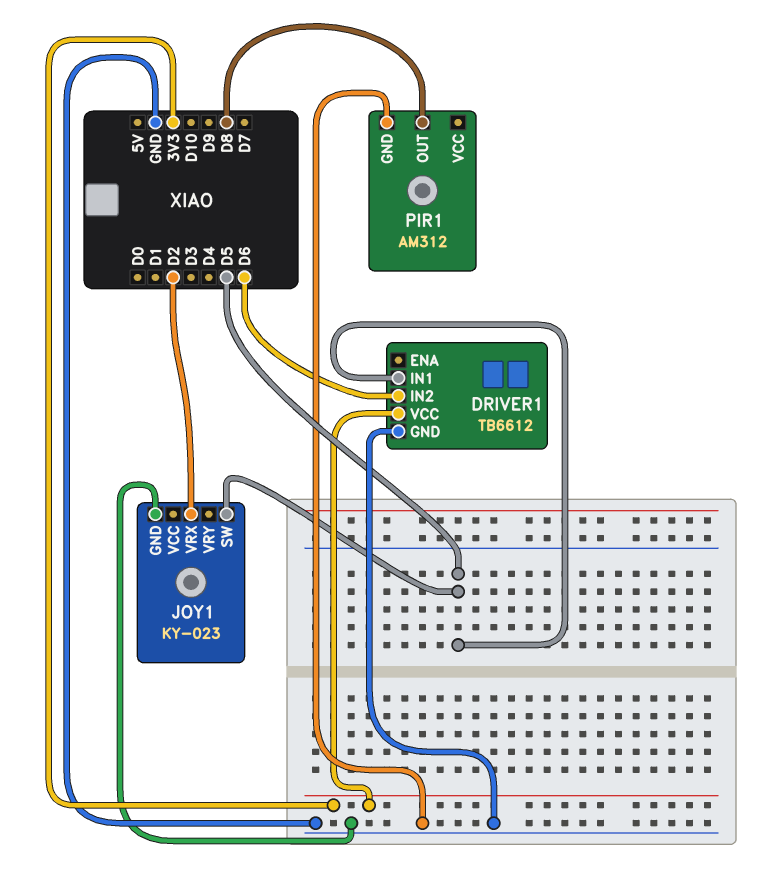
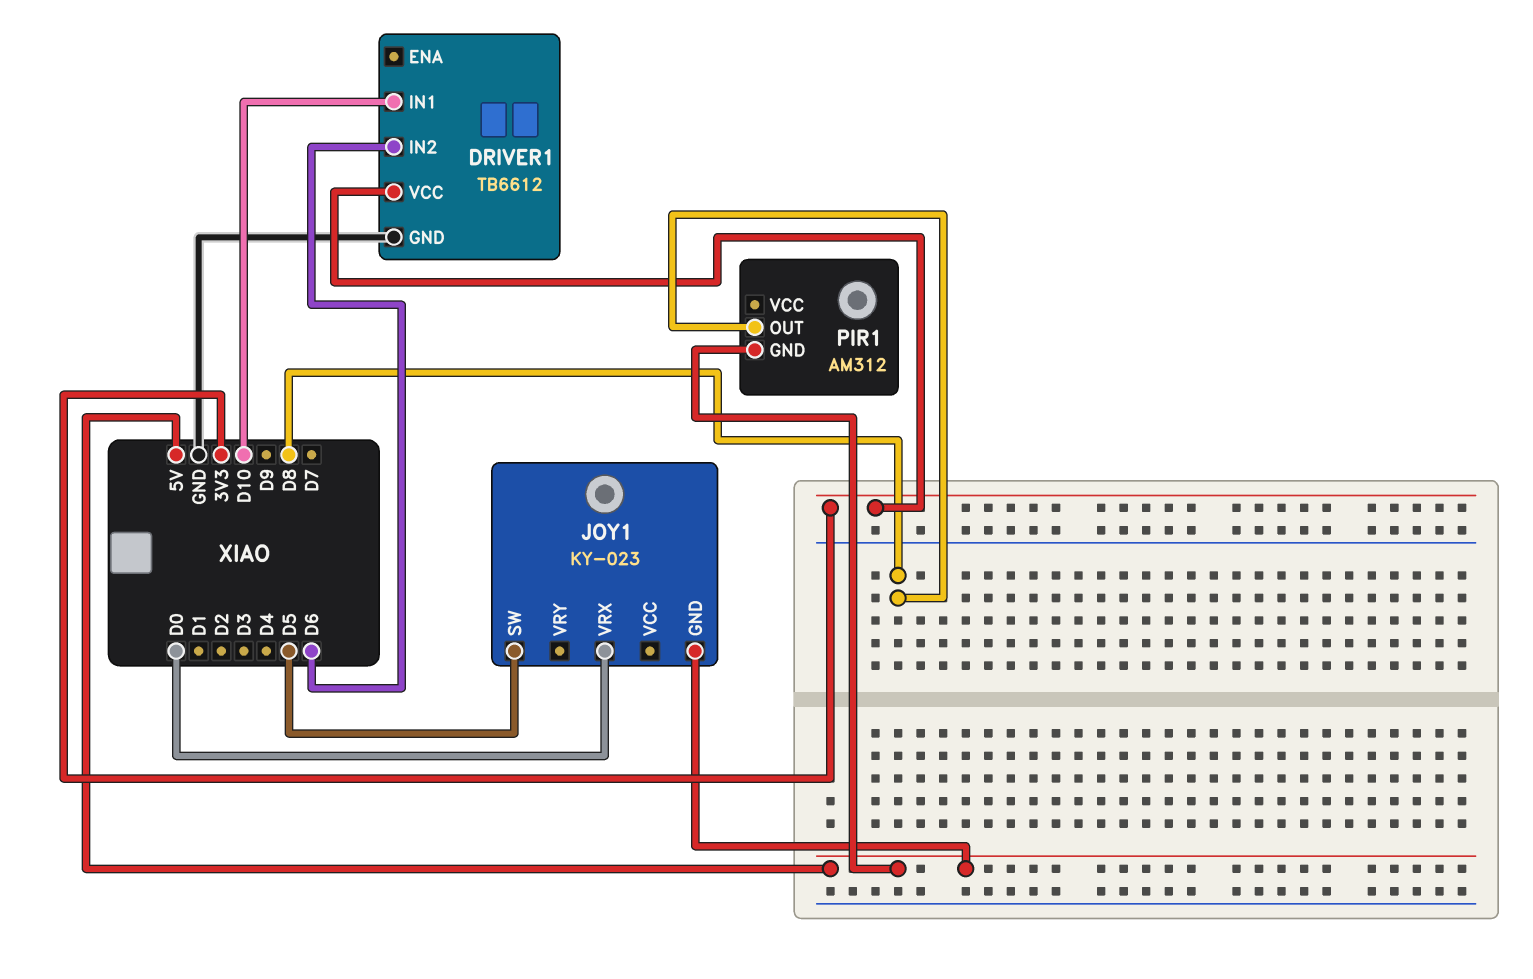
DRIVER1 pin IN1: D5 -> D10
JOY1 pin GND: GND -> 5V
JOY1 pin VRX: D2 -> D0
PIR1 pin GND: GND -> 5V

